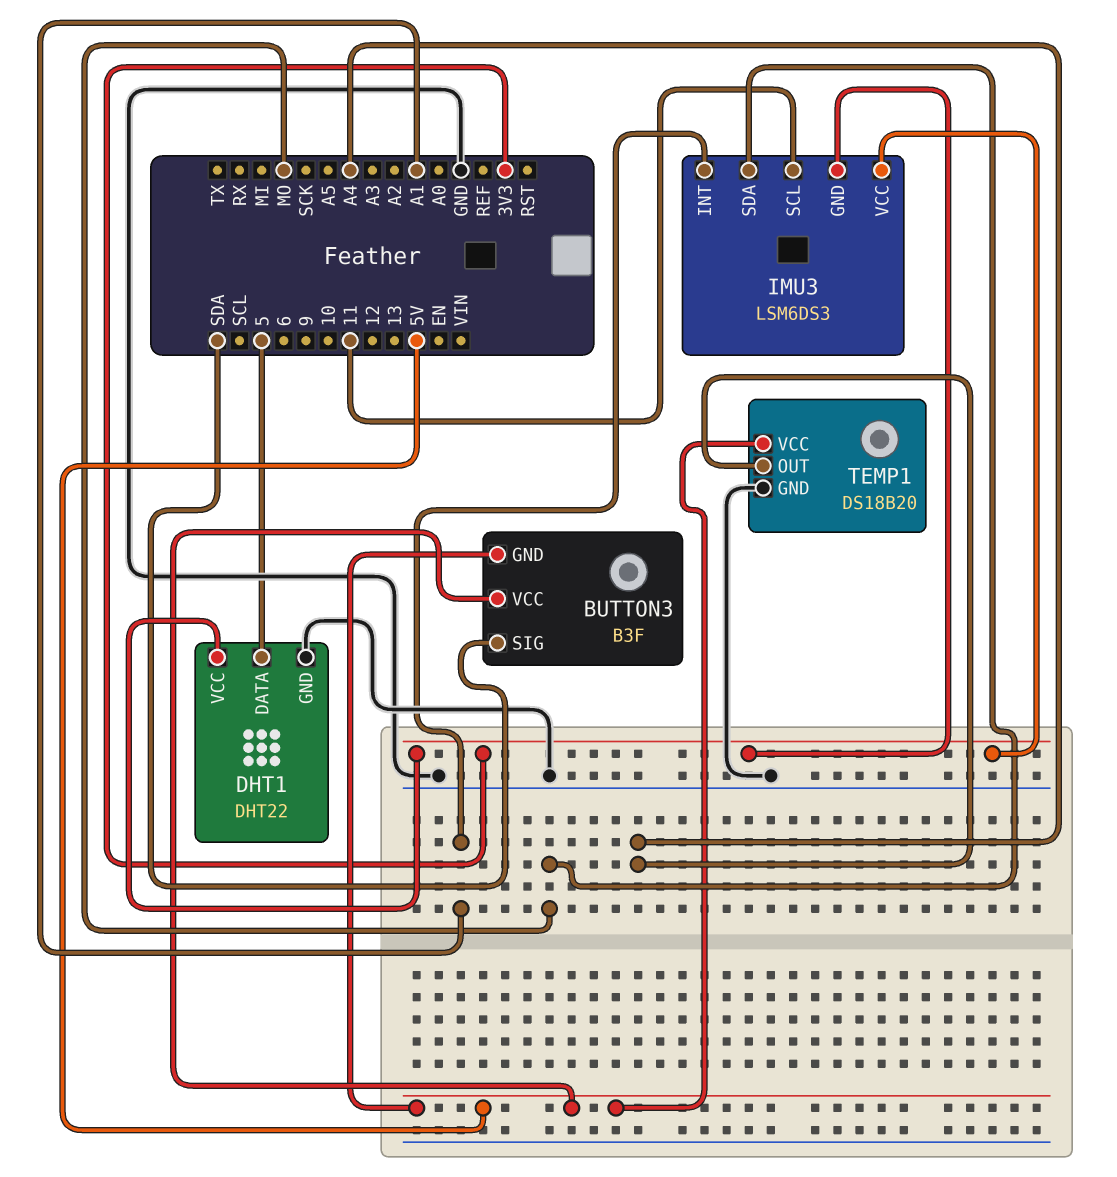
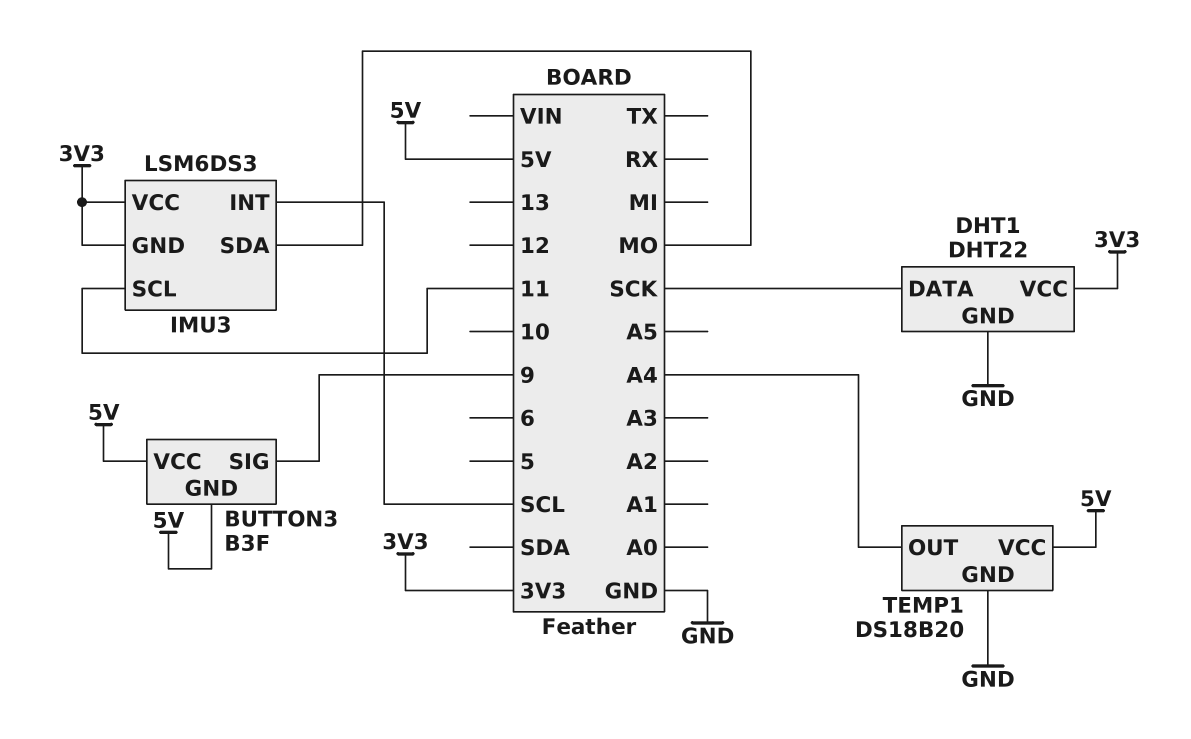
BUTTON3 pin SIG: SDA -> 9
DHT1 pin DATA: 5 -> SCK
IMU3 pin INT: A1 -> SCL

